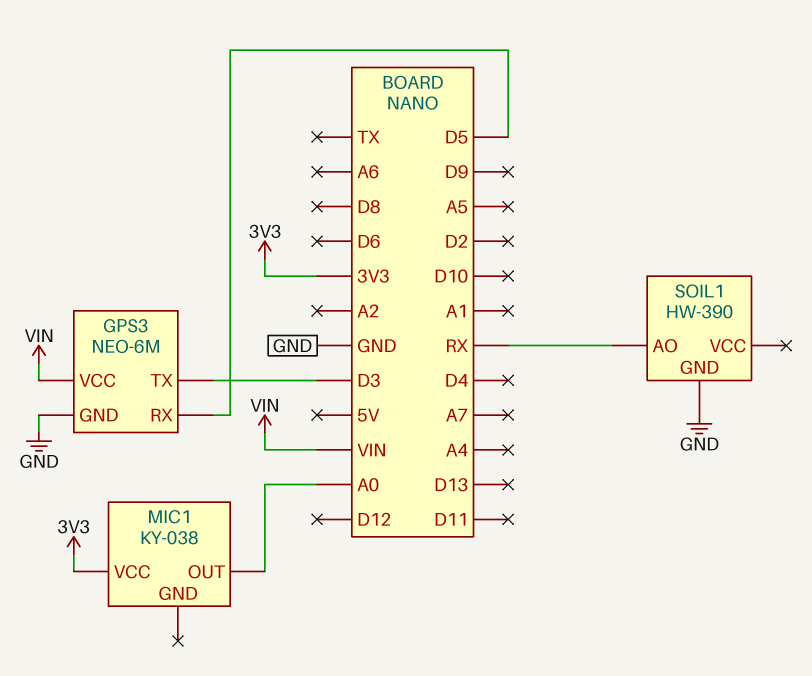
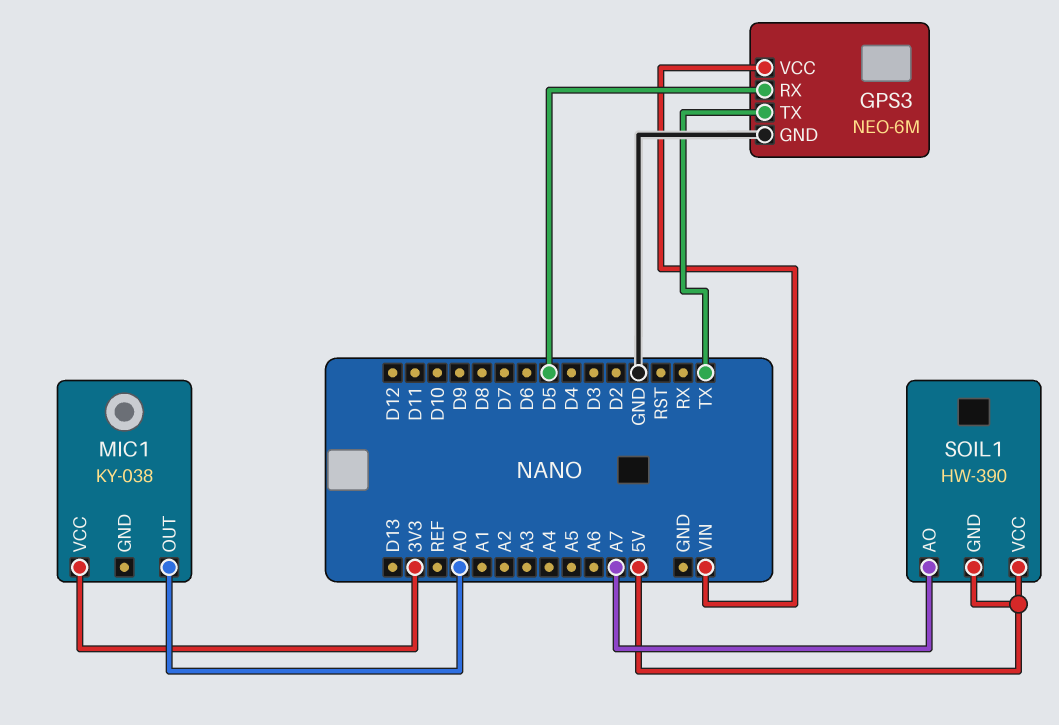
GPS3 pin TX: D3 -> TX
SOIL1 pin AO: RX -> A7
SOIL1 pin GND: GND -> 5V
SOIL1 pin VCC: none -> 5V

